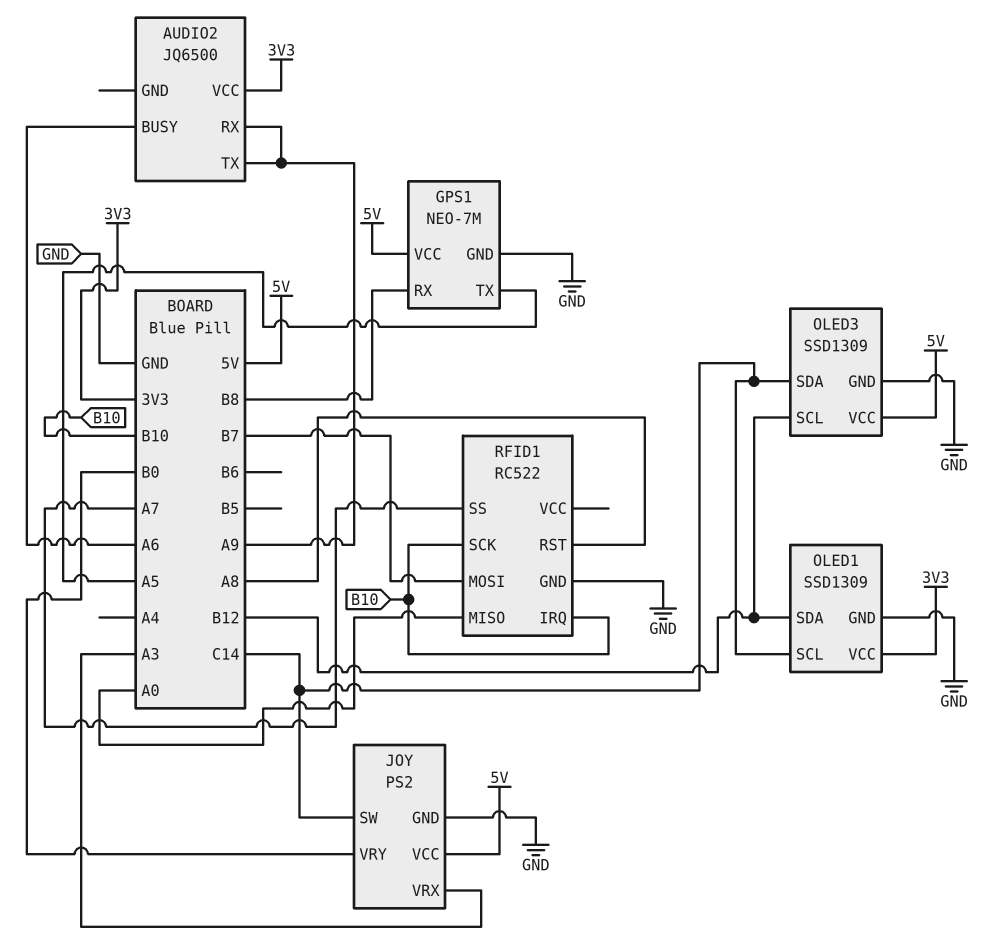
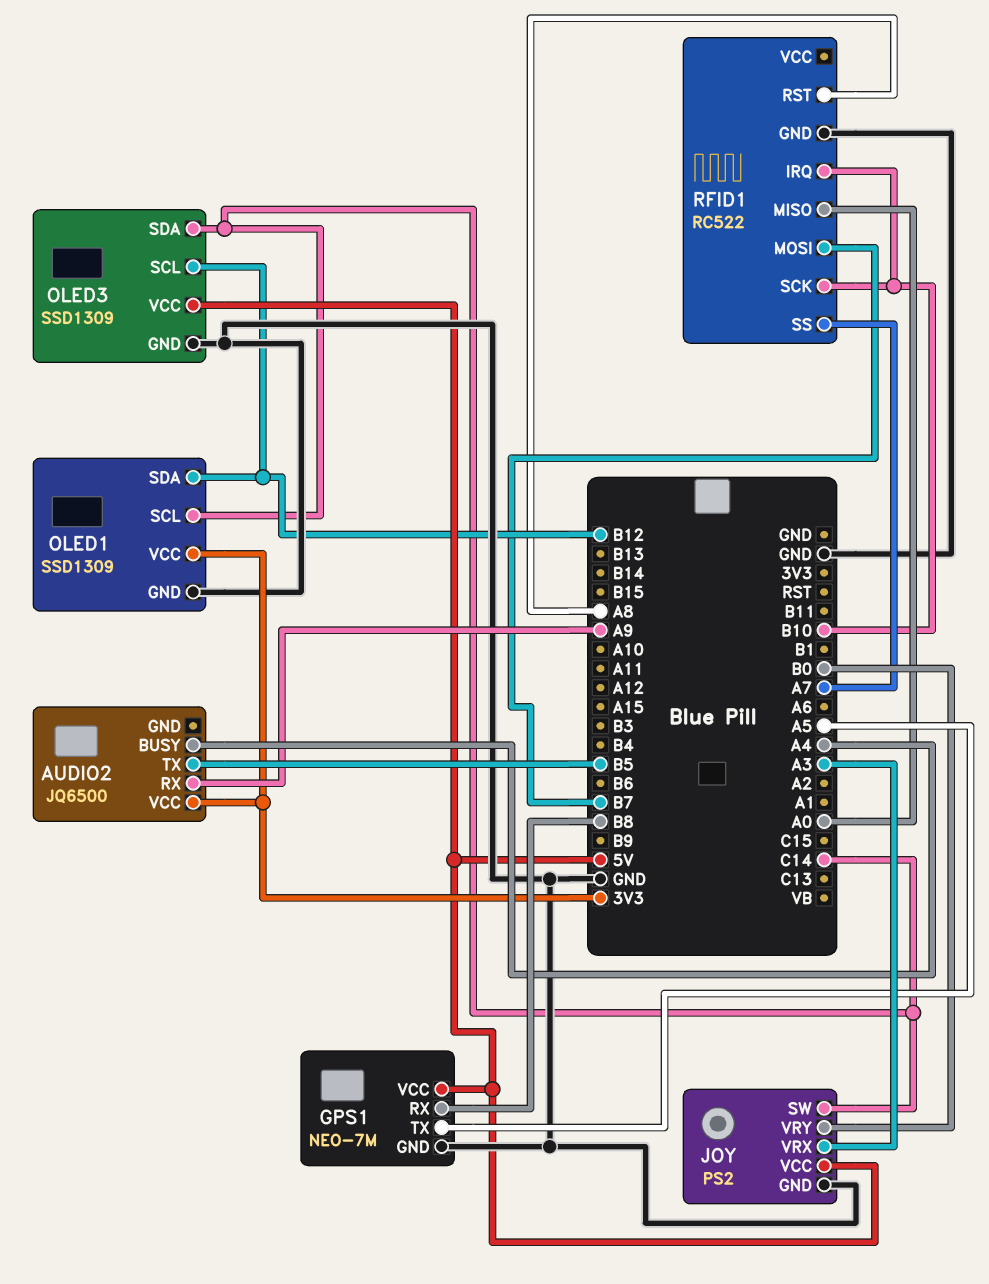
AUDIO2 pin BUSY: A6 -> A4
AUDIO2 pin TX: A9 -> B5

